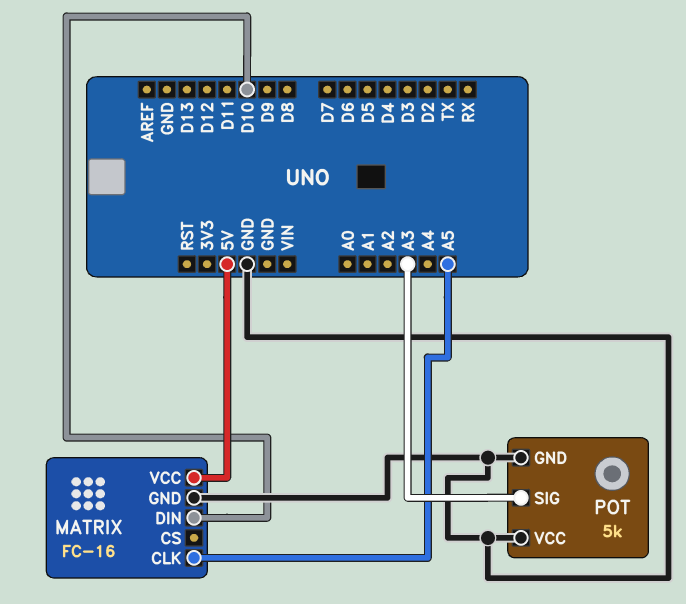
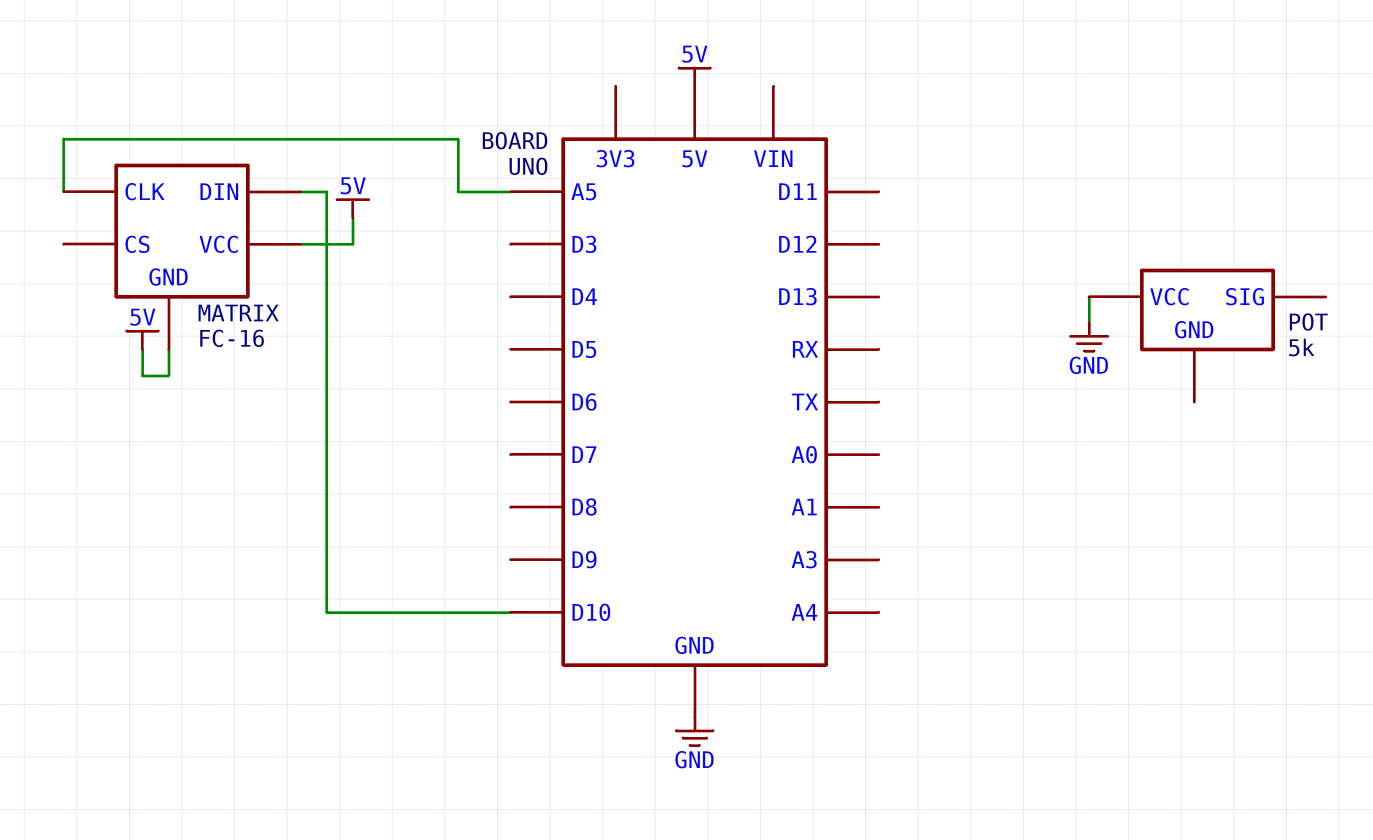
MATRIX pin GND: GND -> 5V
POT pin GND: GND -> none
POT pin SIG: A3 -> none

